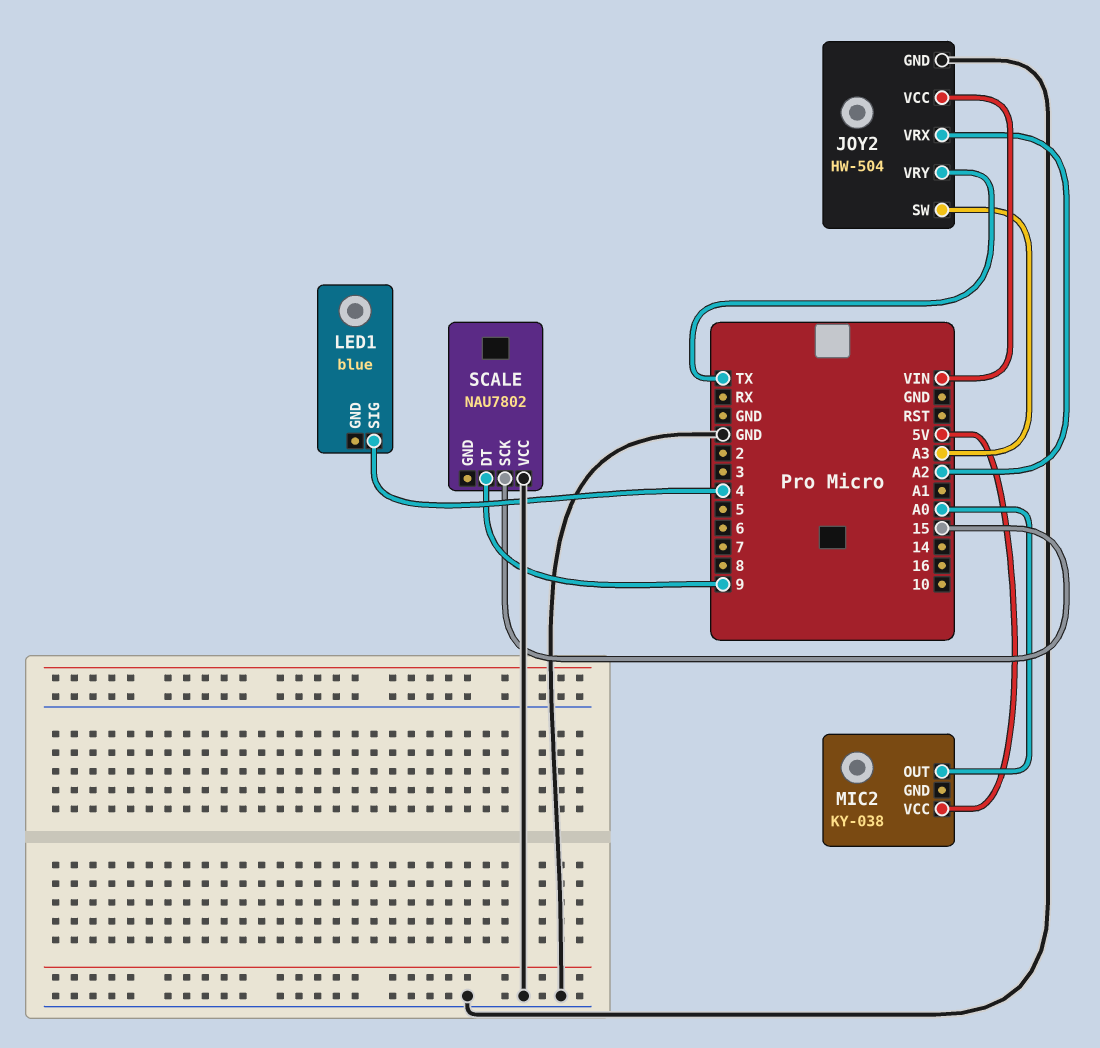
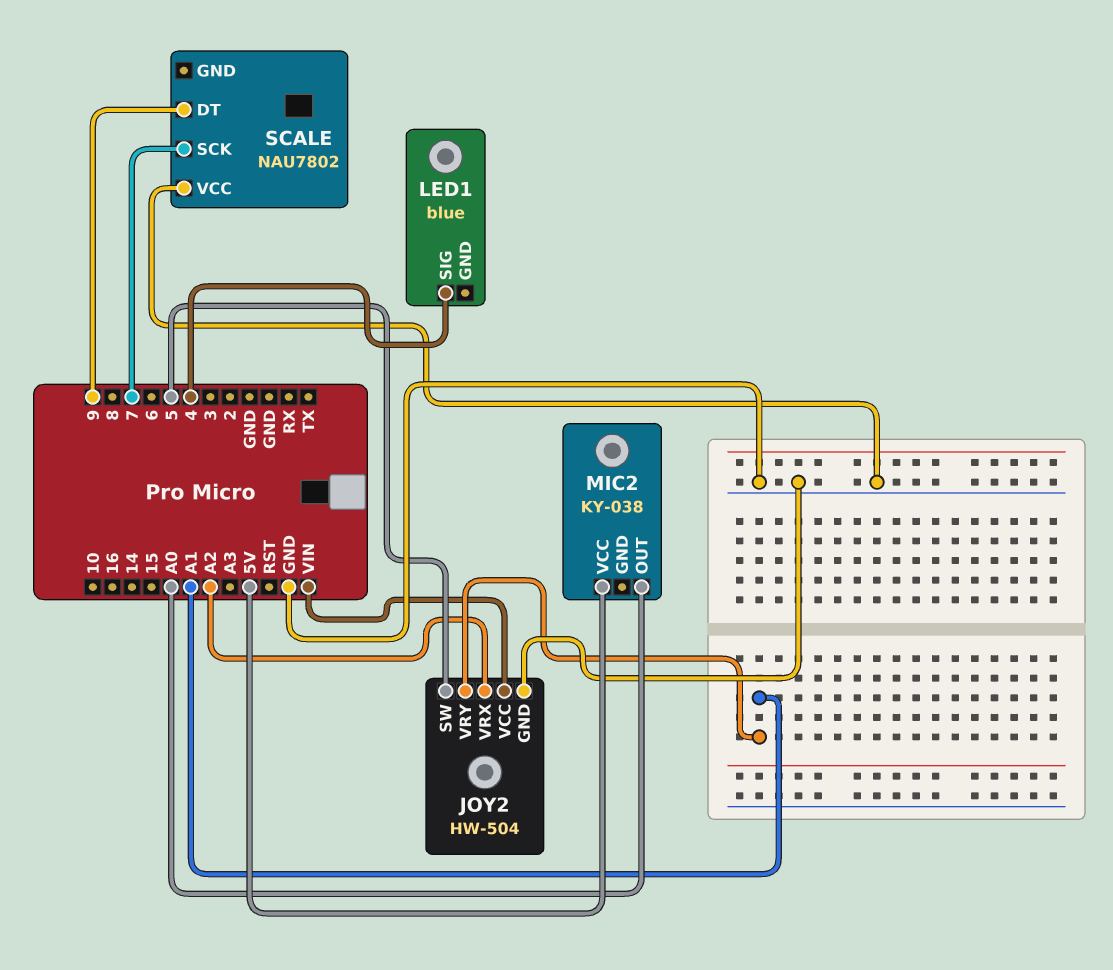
JOY2 pin SW: A3 -> 5
JOY2 pin VRY: TX -> A1
SCALE pin SCK: 15 -> 7

